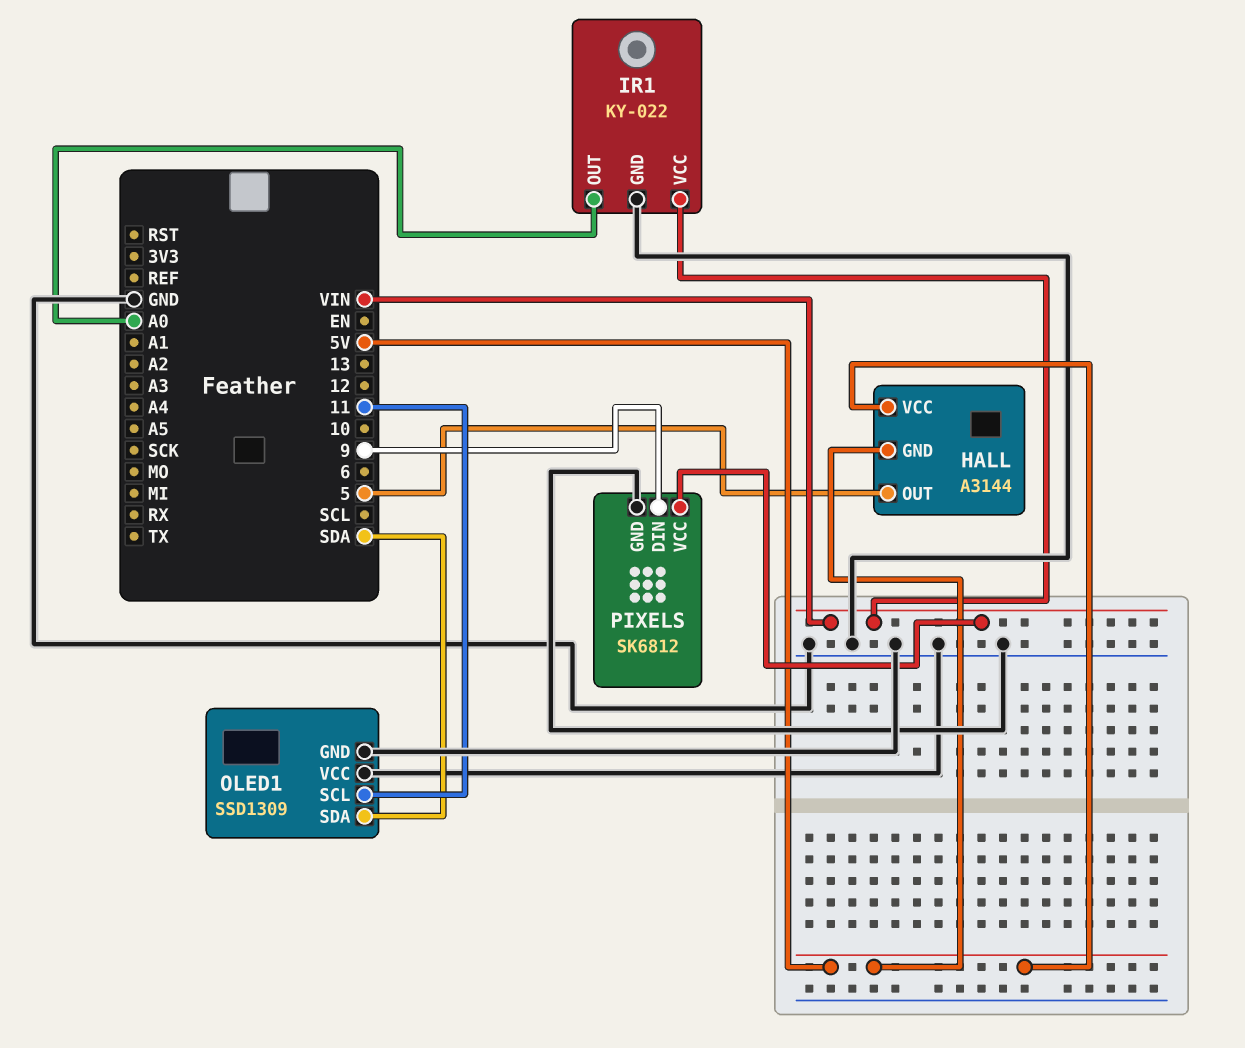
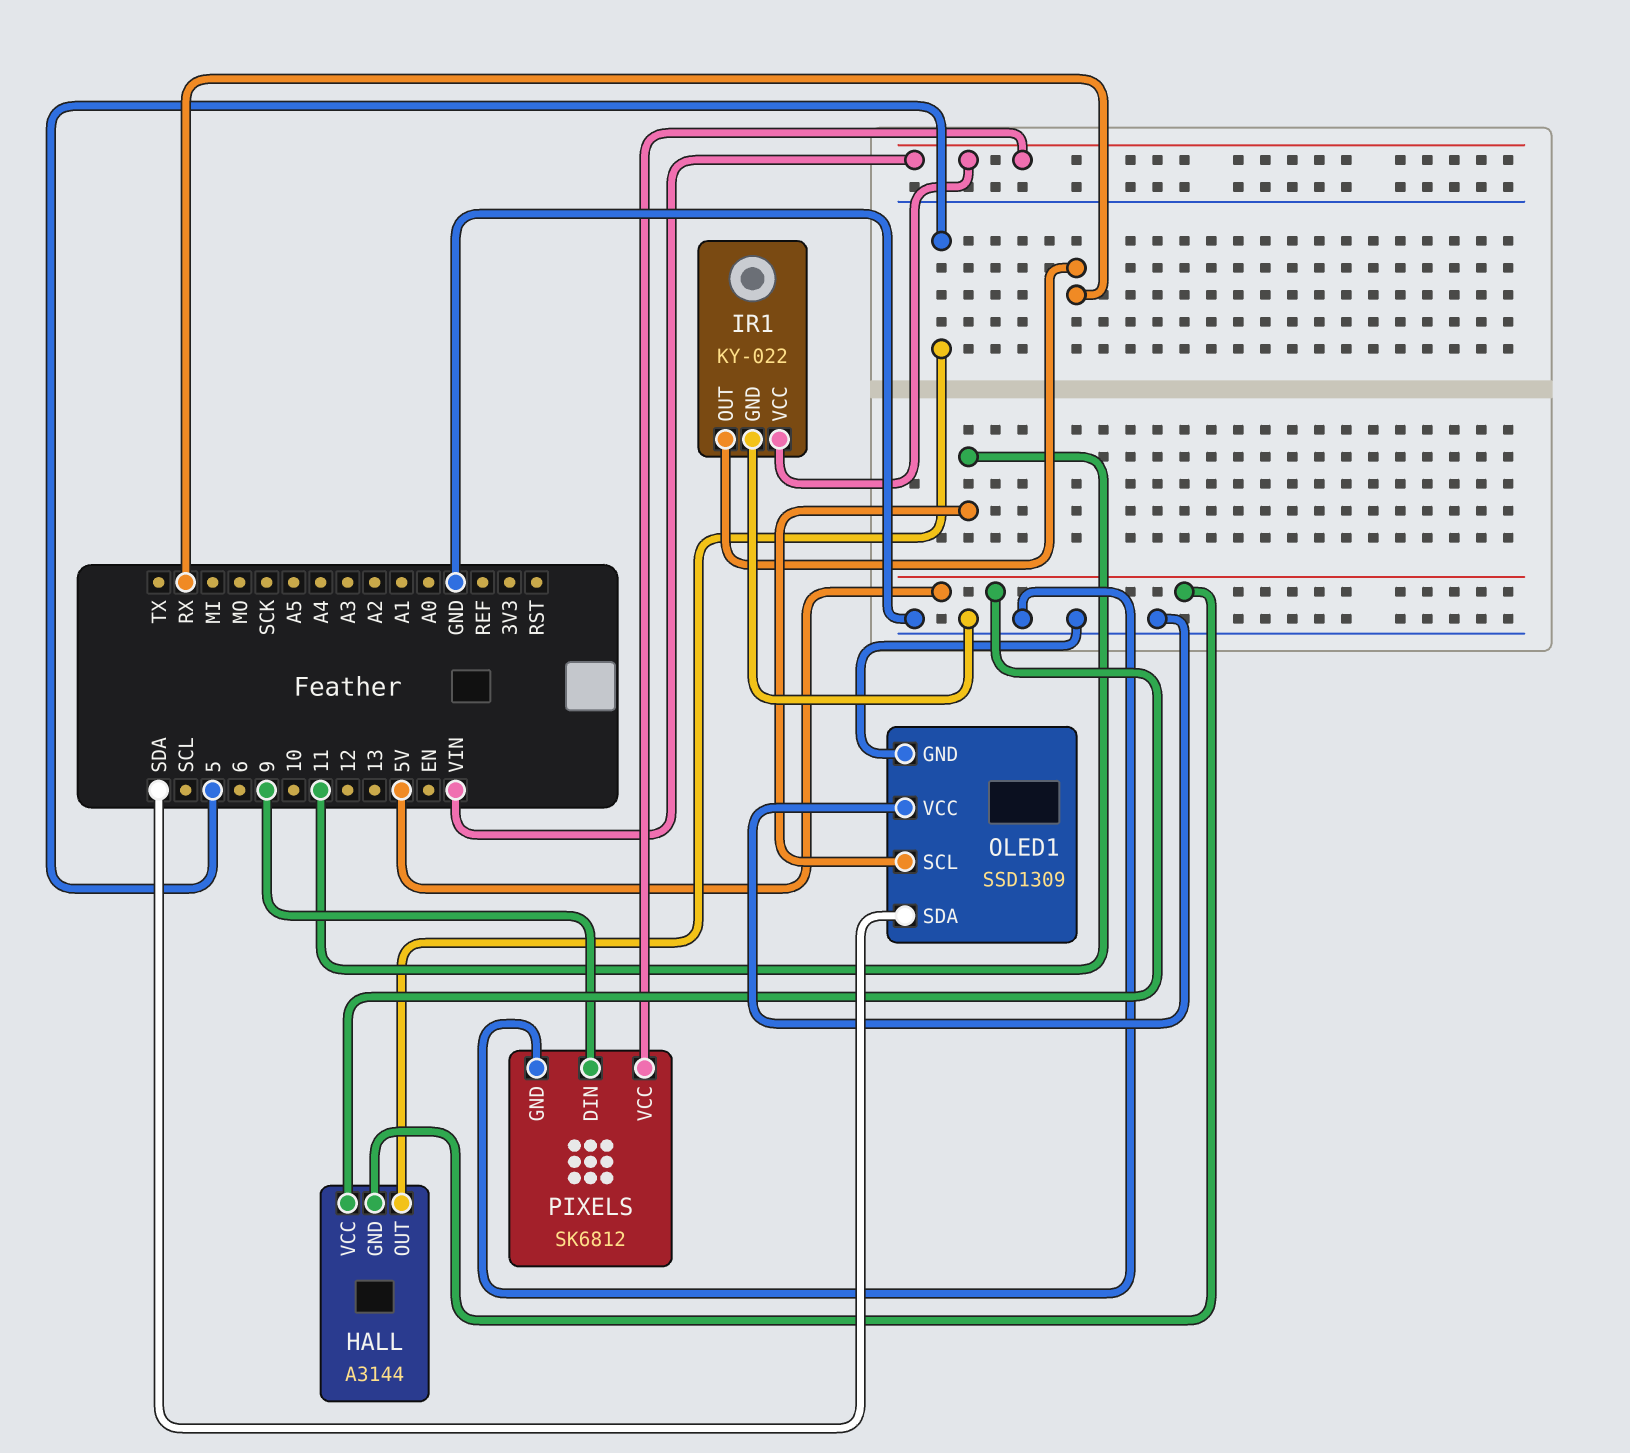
IR1 pin OUT: A0 -> RX

